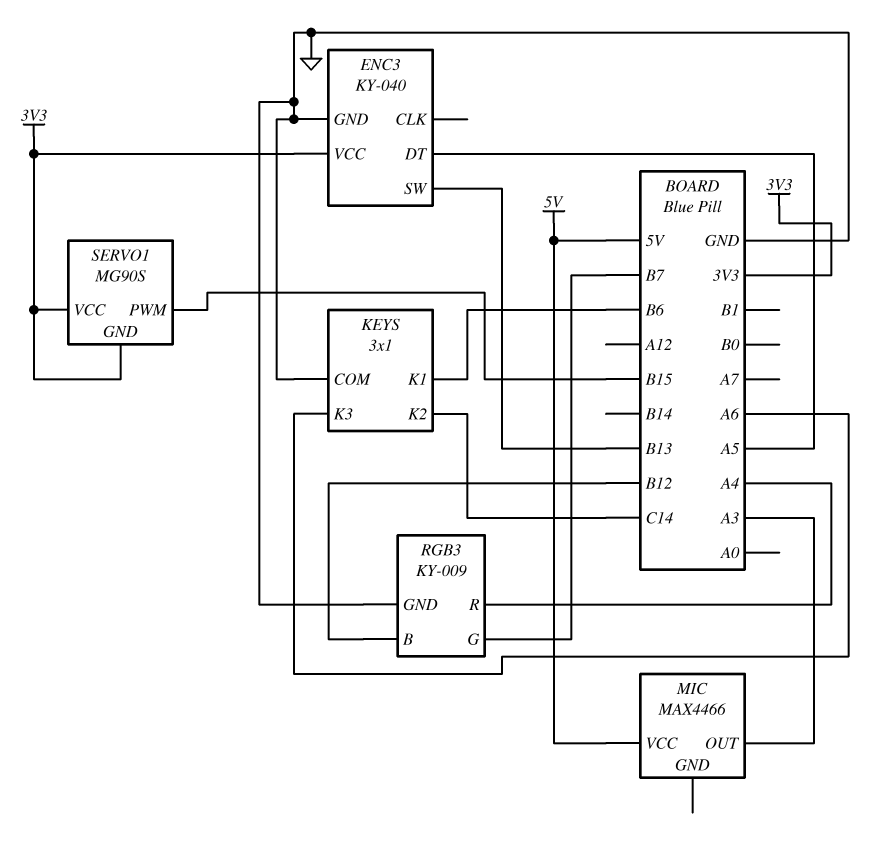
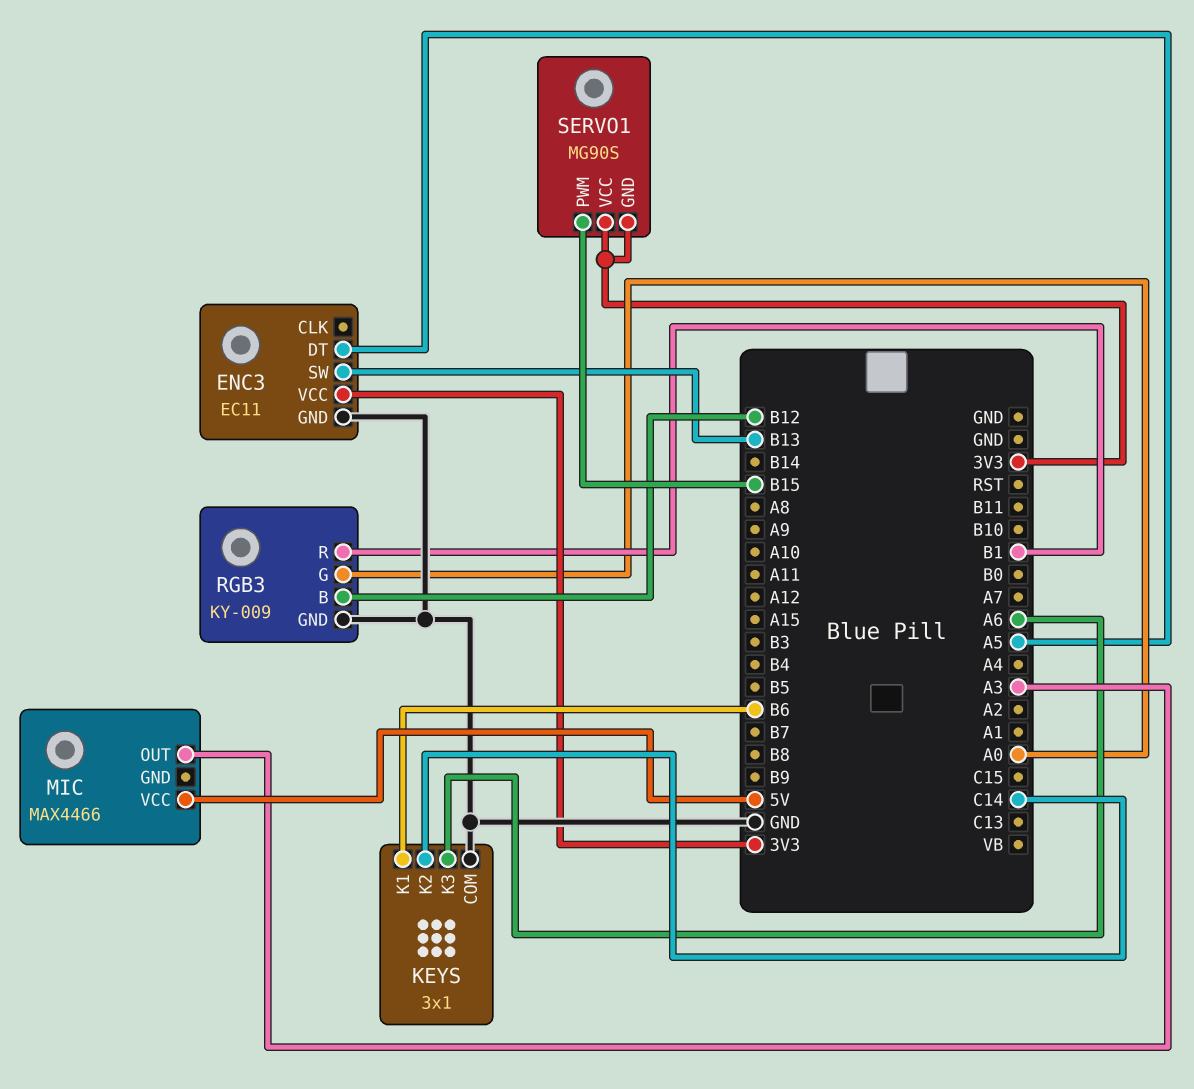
ENC3: KY-040 -> EC11
RGB3 pin G: B7 -> A0
RGB3 pin R: A4 -> B1

